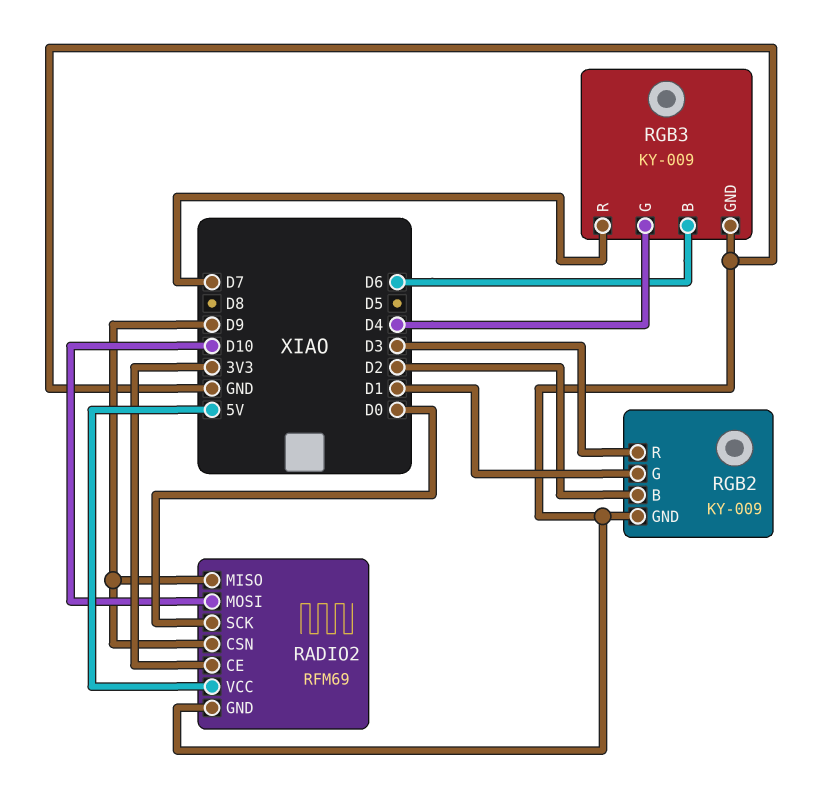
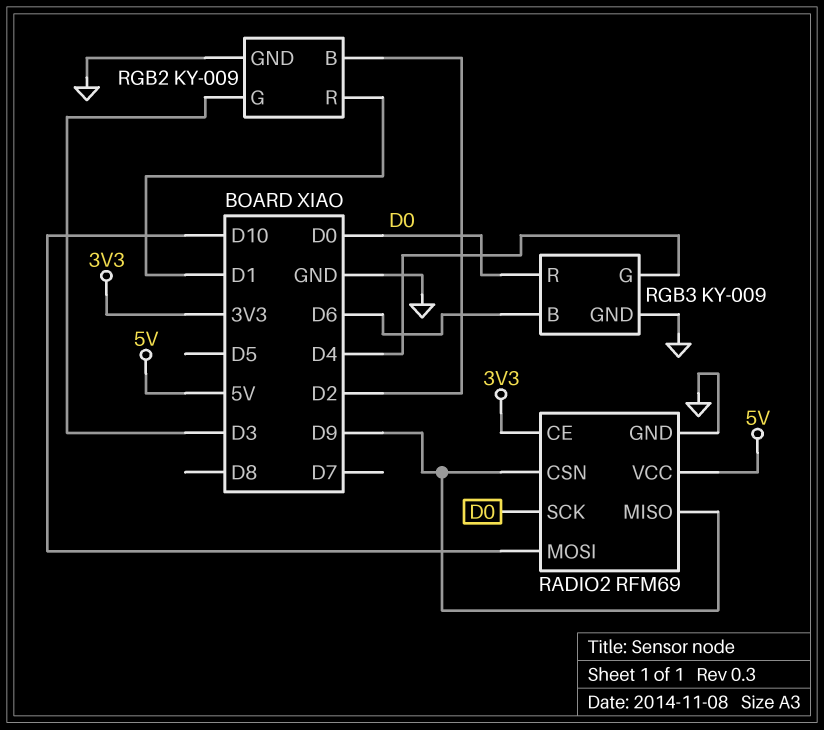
RGB2 pin G: D1 -> D3
RGB2 pin R: D3 -> D1
RGB3 pin R: D7 -> D0

